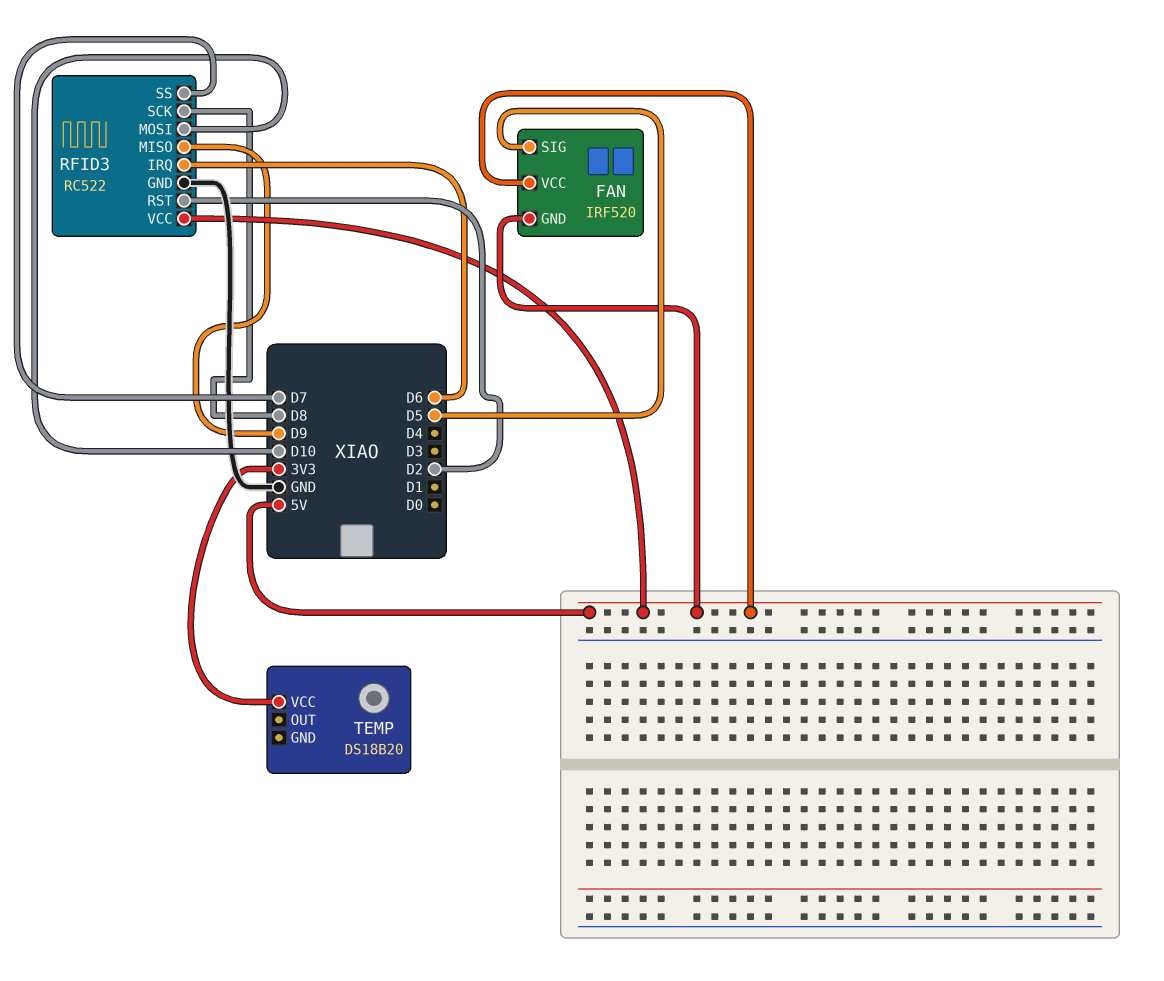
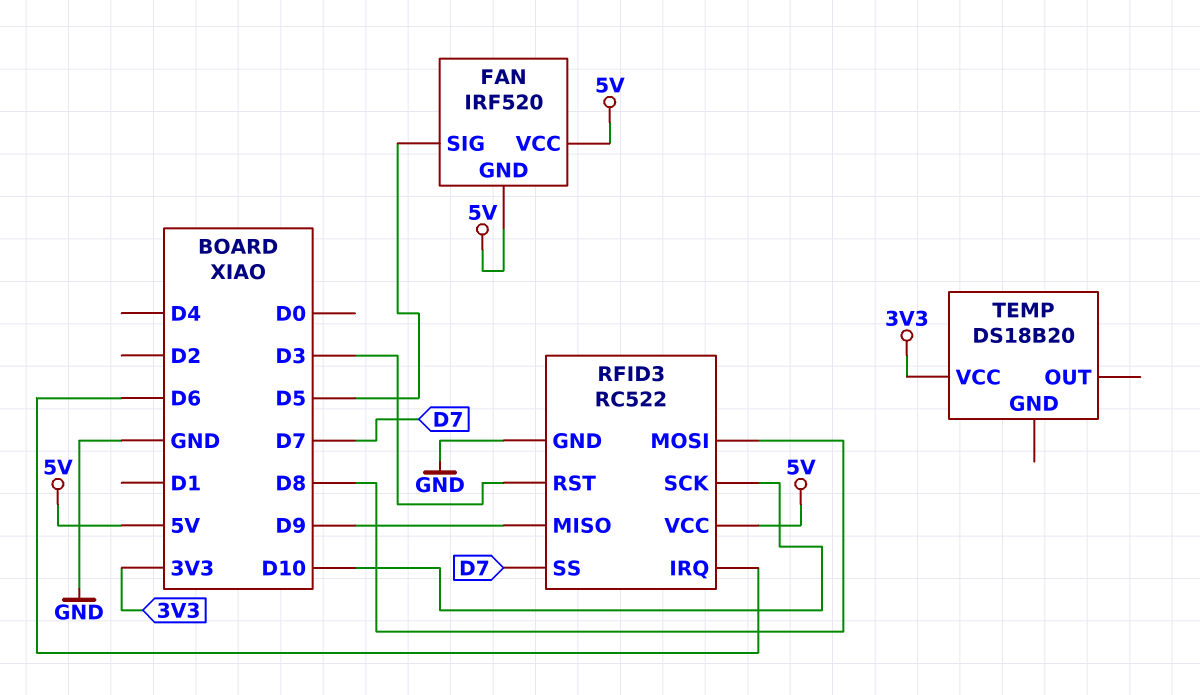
RFID3 pin MOSI: D10 -> D8
RFID3 pin RST: D2 -> D3
RFID3 pin SCK: D8 -> D10

